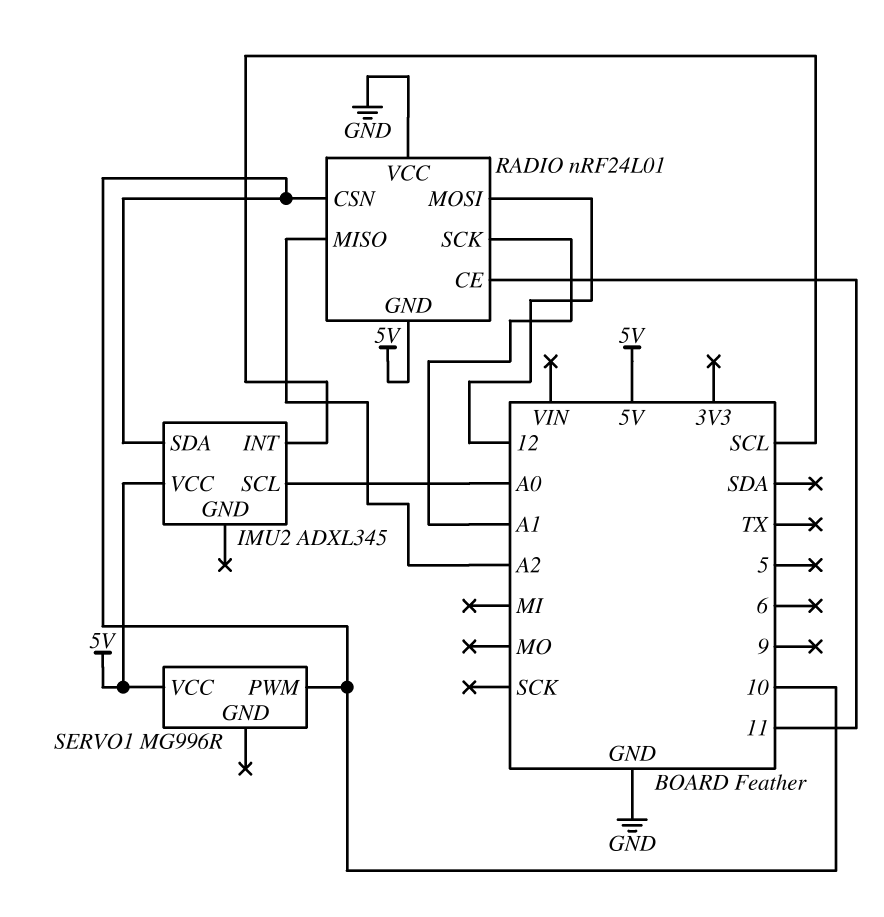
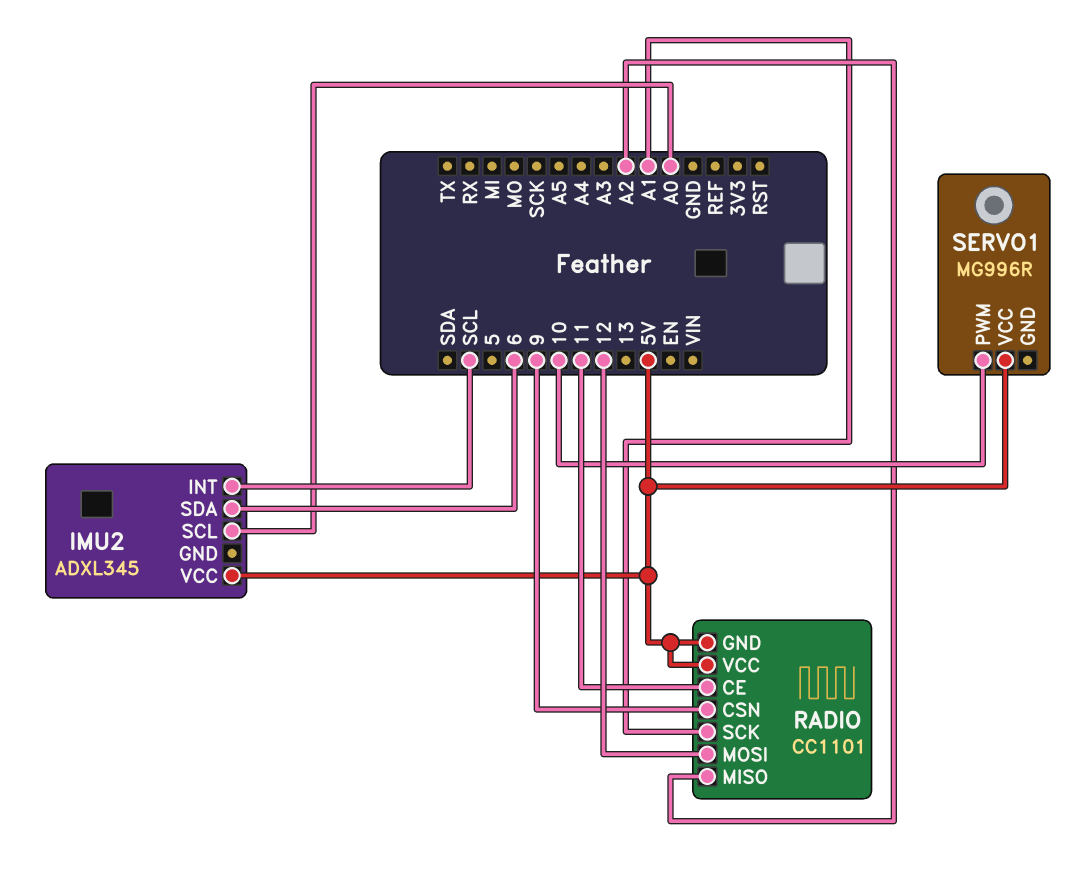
IMU2 pin SDA: 10 -> 6
RADIO: nRF24L01 -> CC1101
RADIO pin CSN: 10 -> 9
RADIO pin VCC: GND -> 5V

